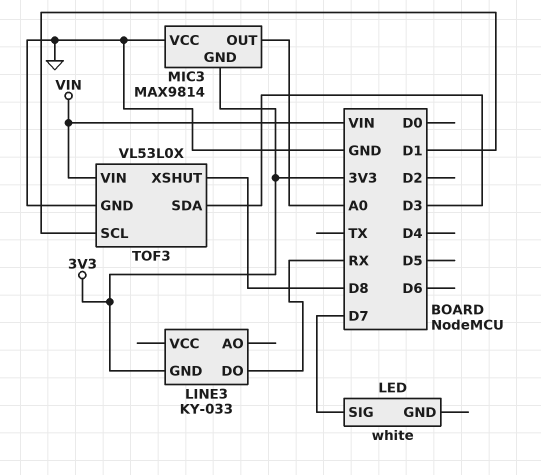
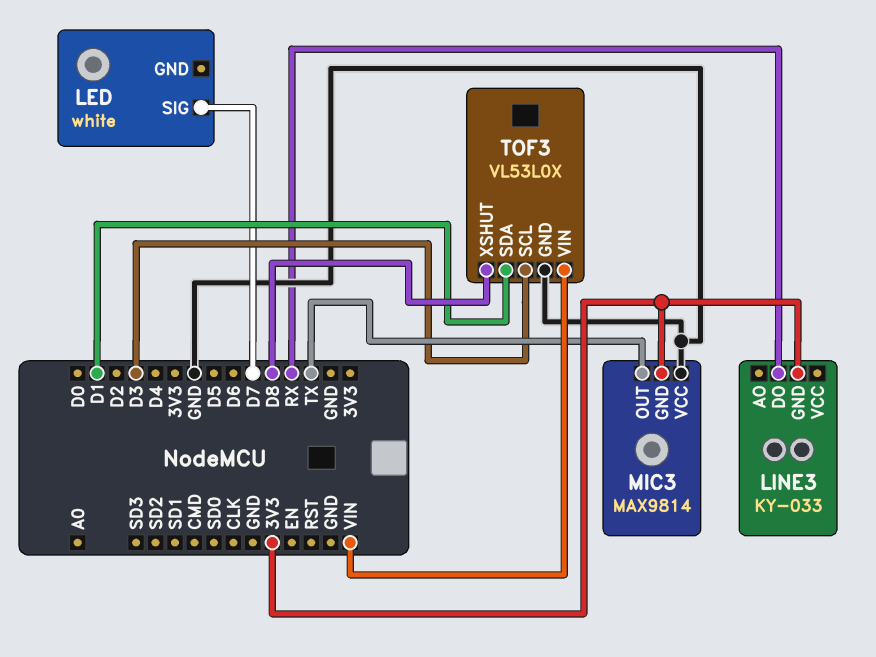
MIC3 pin OUT: A0 -> TX
TOF3 pin SCL: D1 -> D3
TOF3 pin SDA: D3 -> D1

